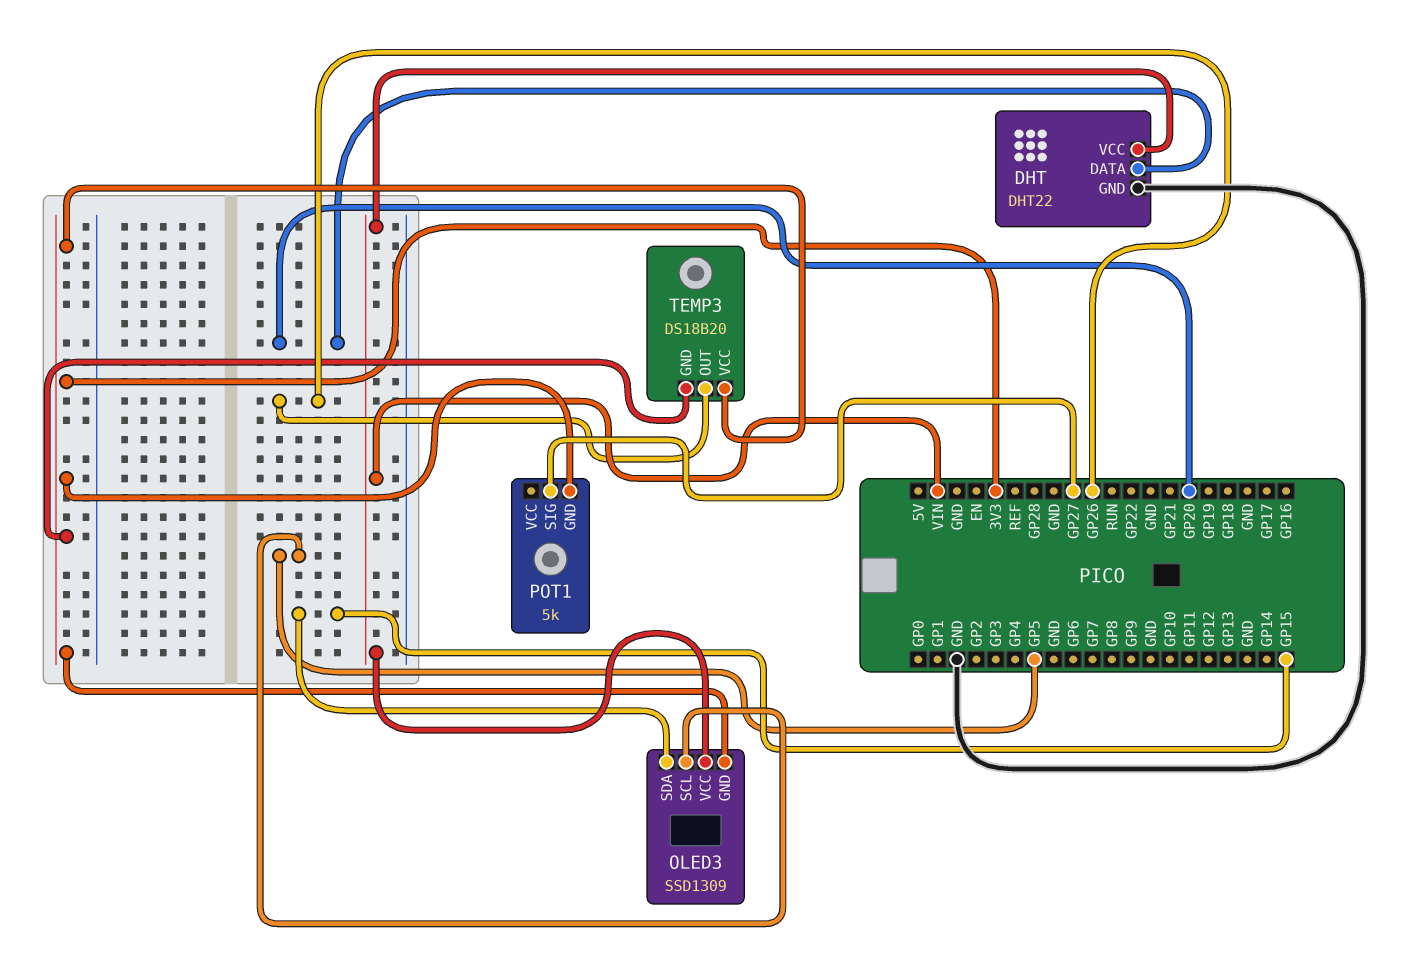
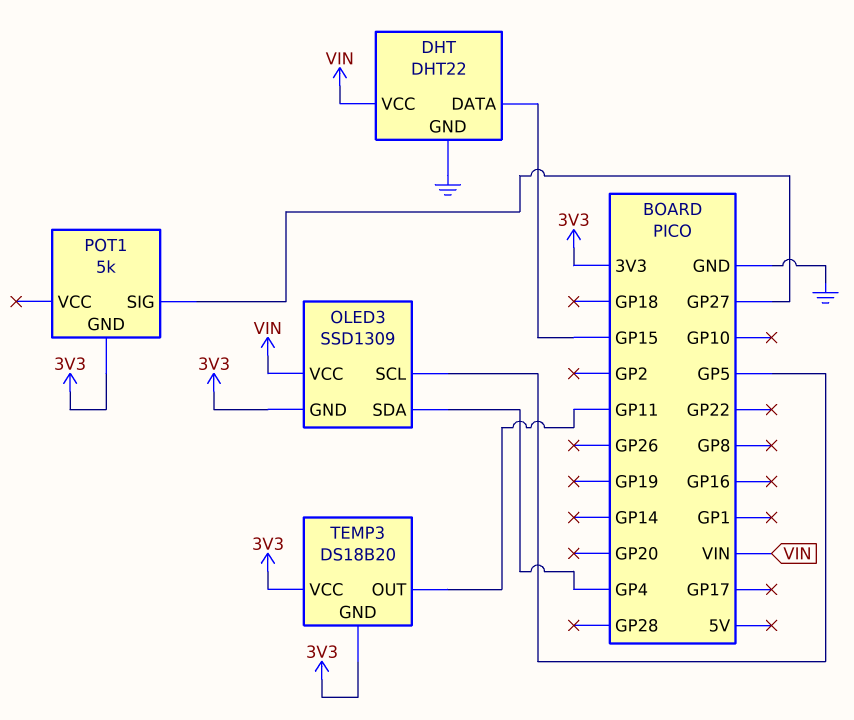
DHT pin DATA: GP20 -> GP15
OLED3 pin SDA: GP15 -> GP4
TEMP3 pin OUT: GP26 -> GP11

